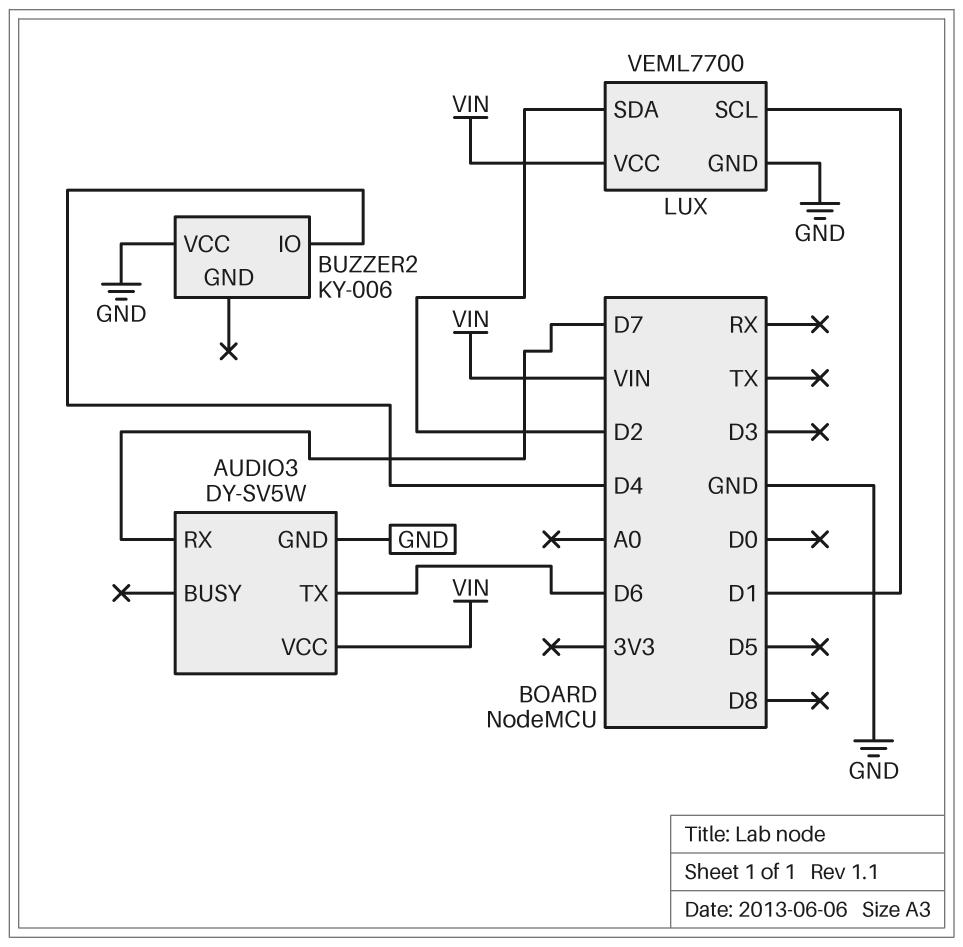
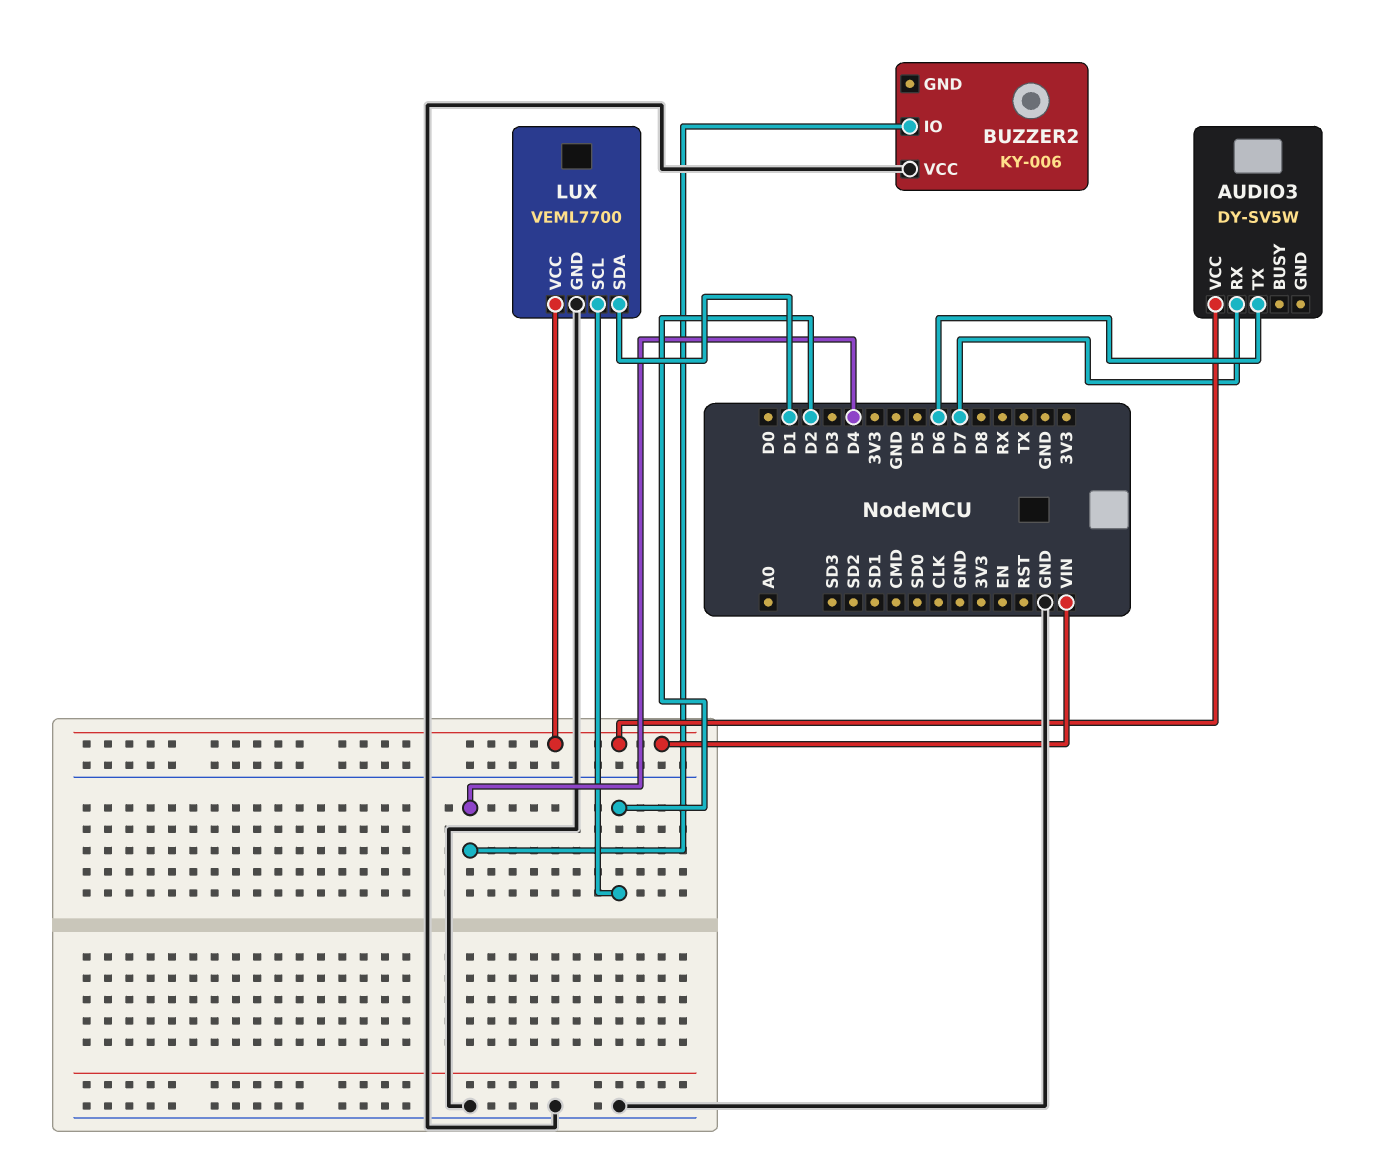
AUDIO3 pin GND: GND -> none
LUX pin SCL: D1 -> D2
LUX pin SDA: D2 -> D1

